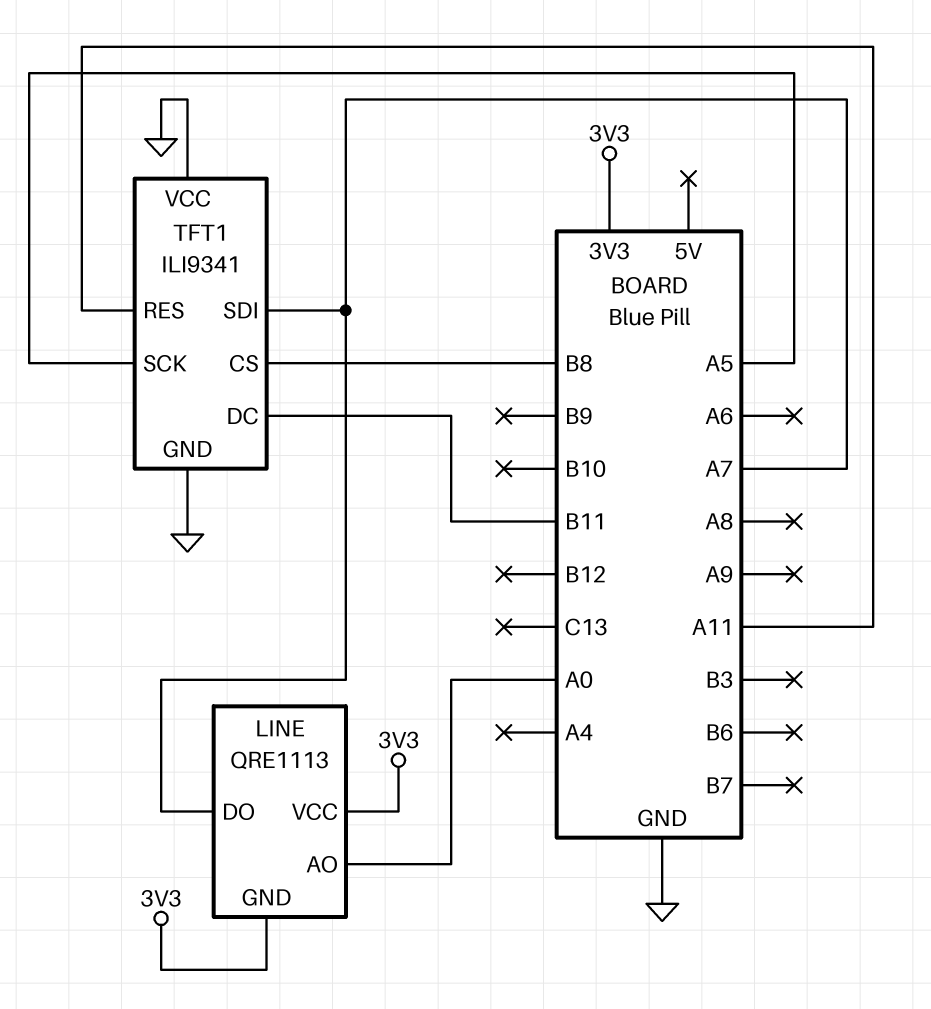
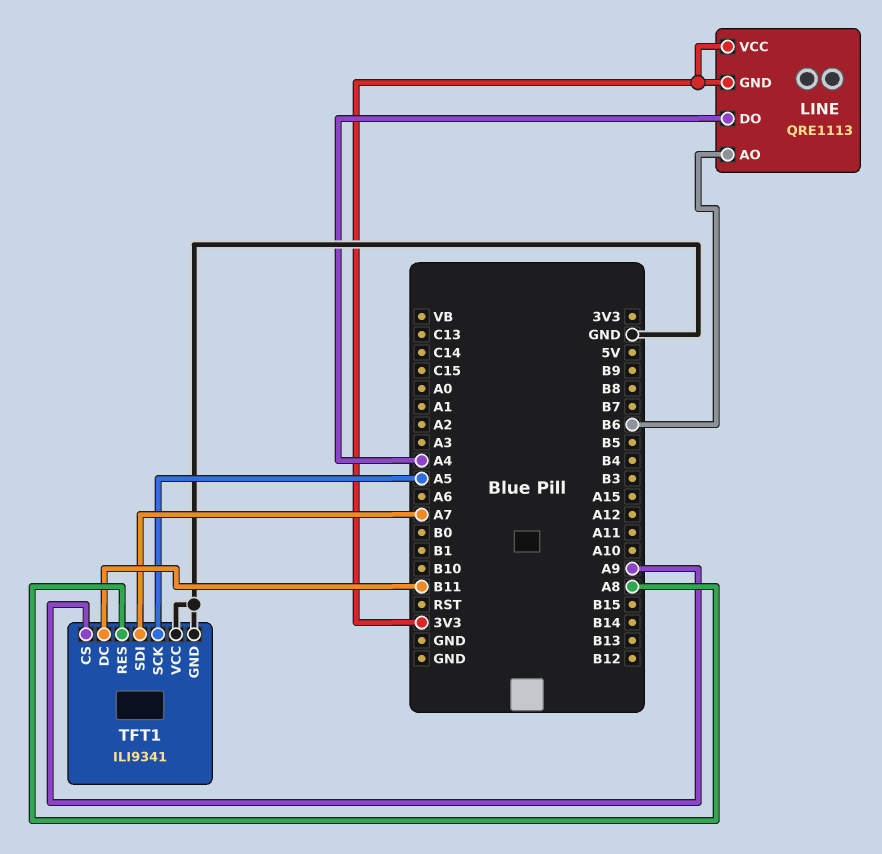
LINE pin AO: A0 -> B6
LINE pin DO: A7 -> A4
TFT1 pin CS: B8 -> A9
TFT1 pin RES: A11 -> A8

